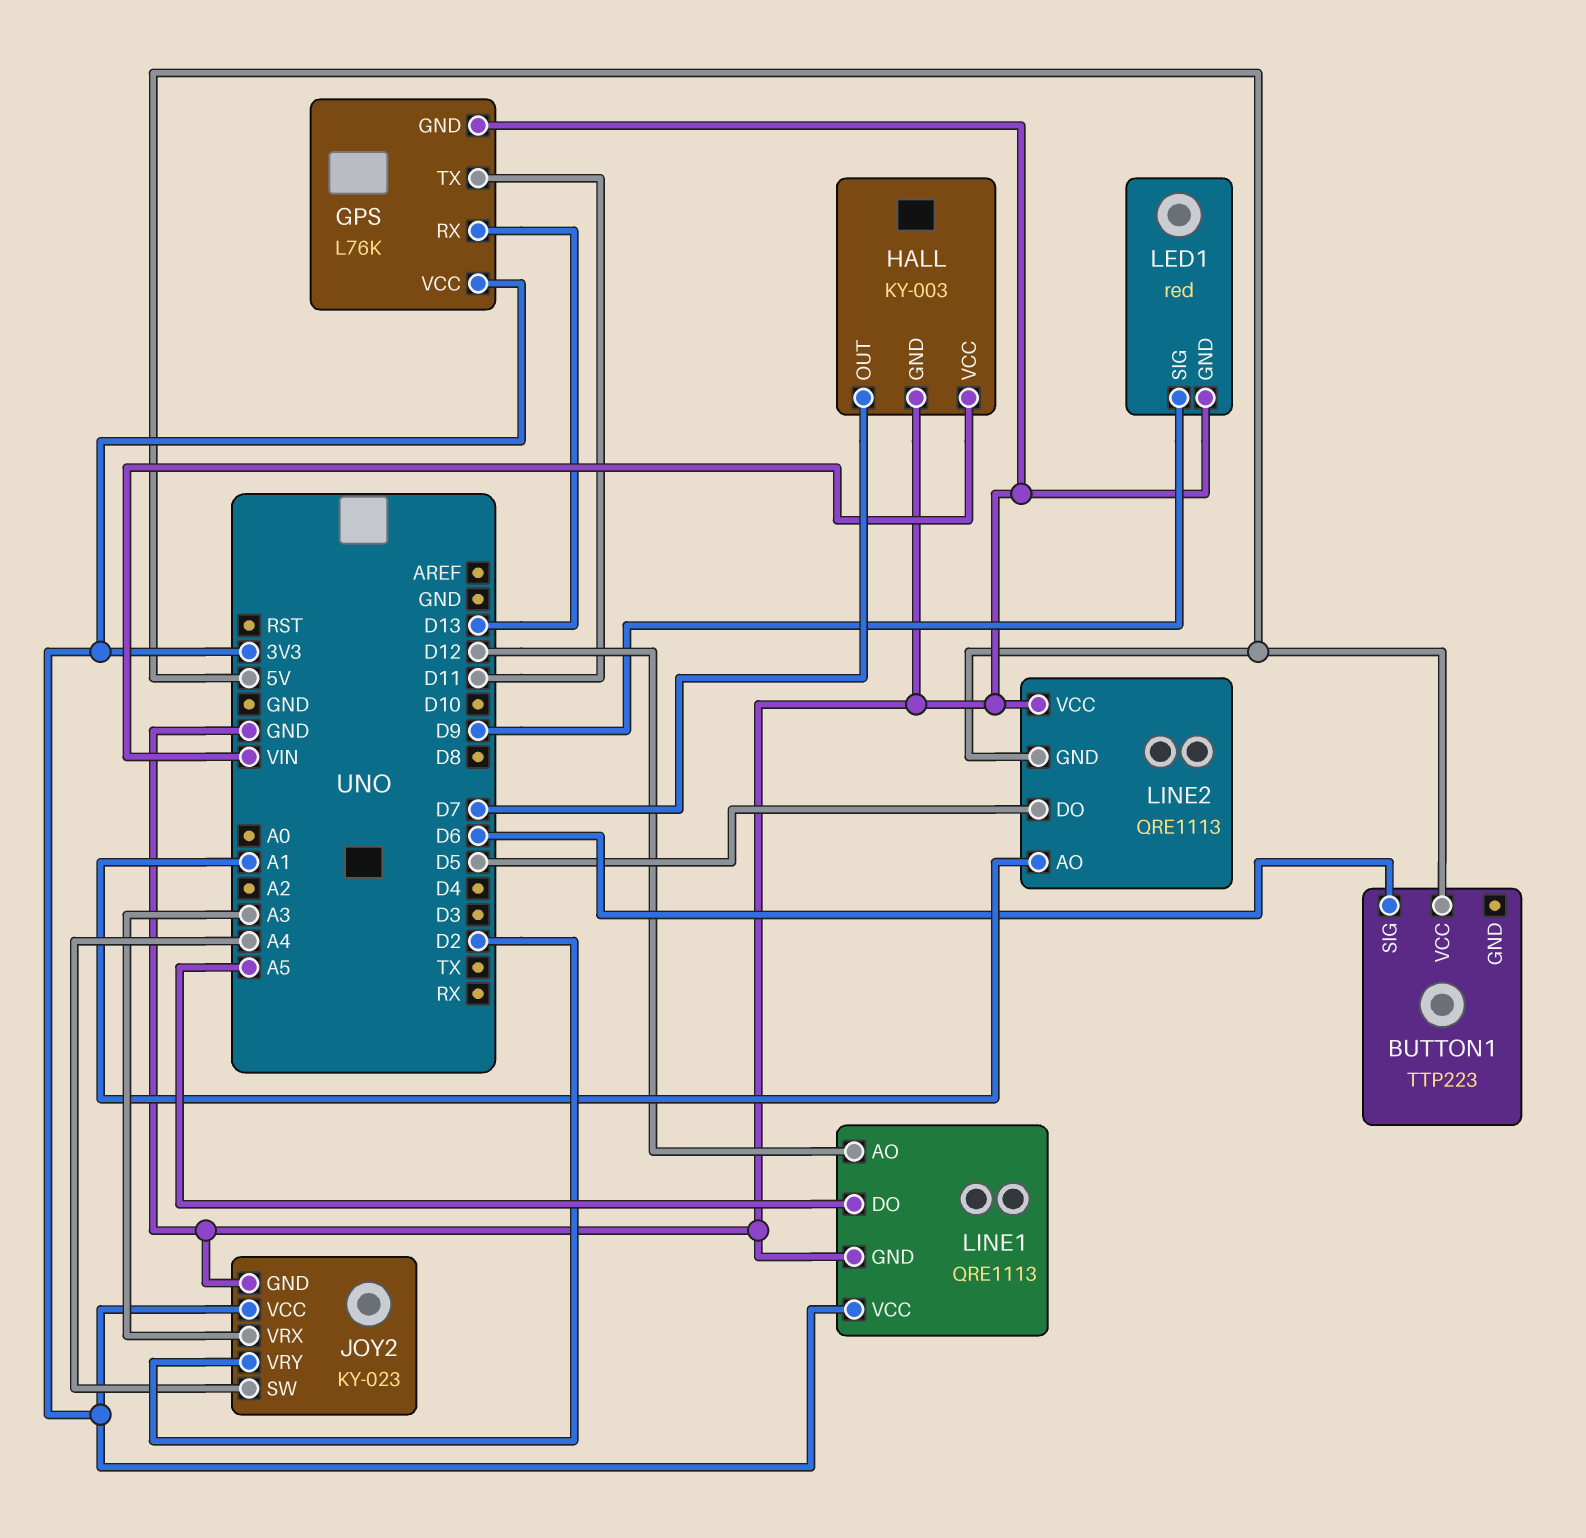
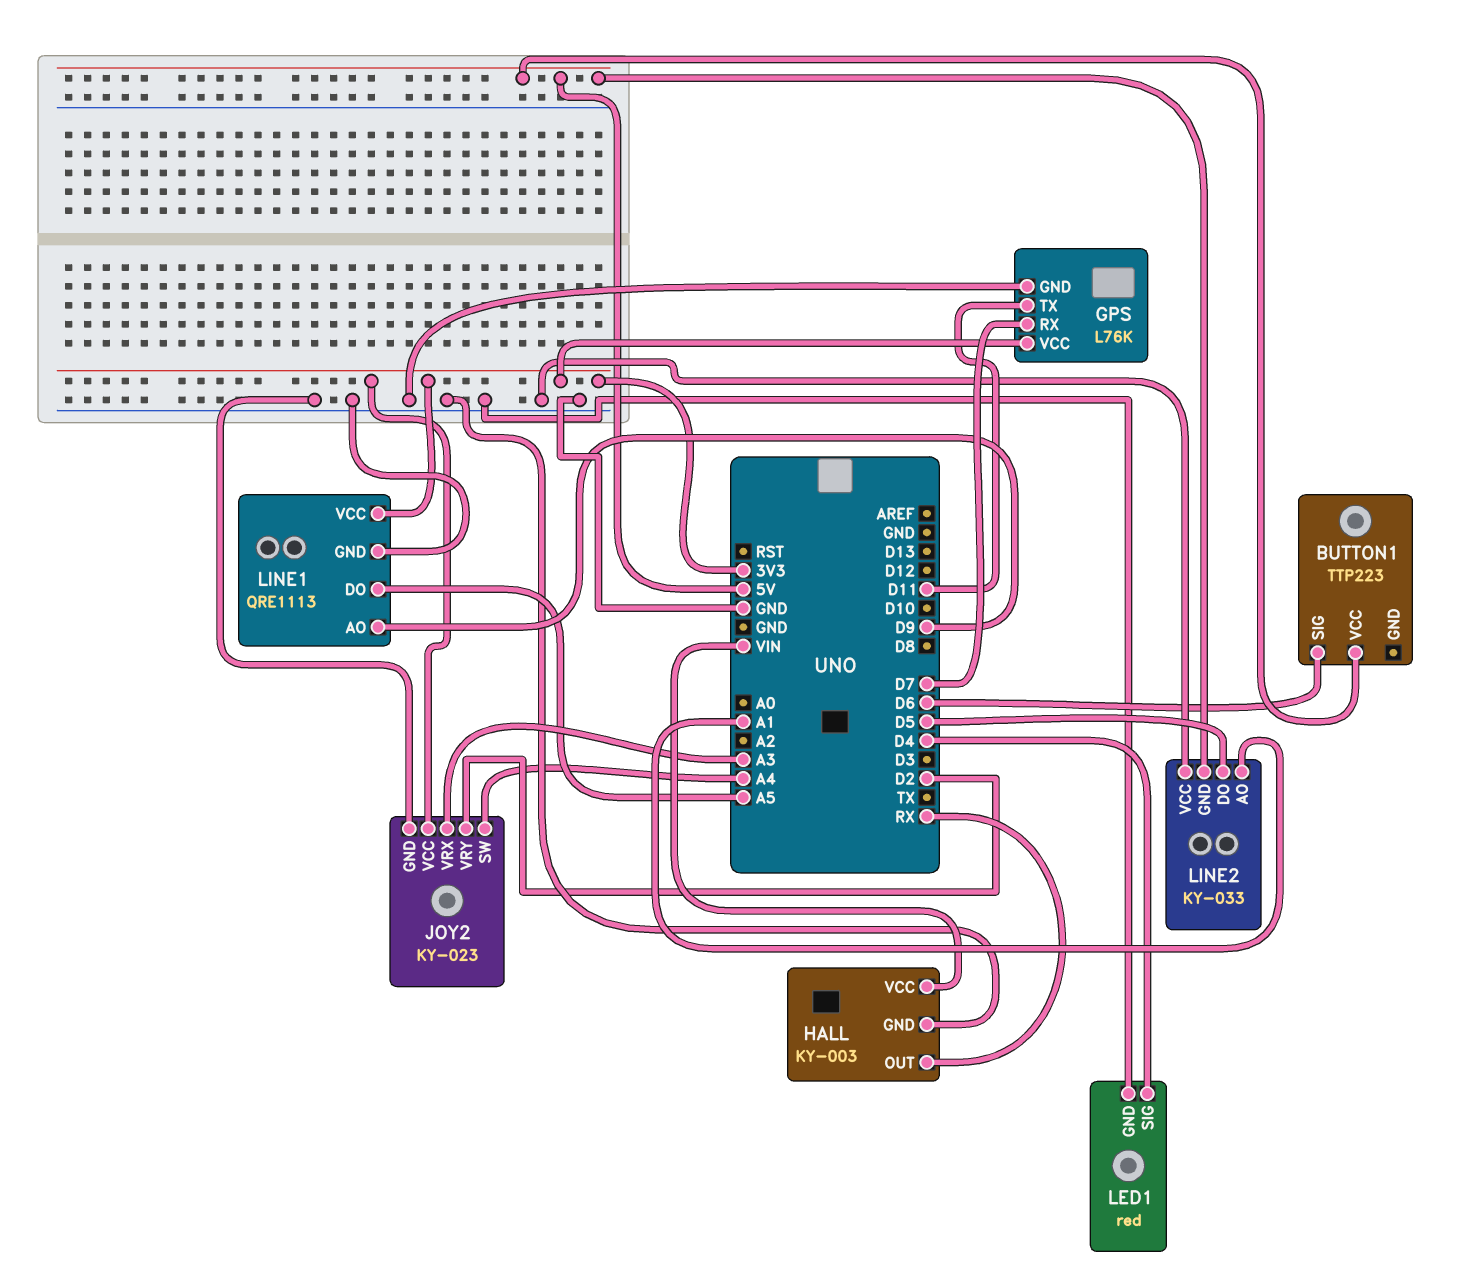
GPS pin RX: D13 -> D7
HALL pin OUT: D7 -> RX
LED1 pin SIG: D9 -> D4
LINE1 pin AO: D12 -> D9
LINE2: QRE1113 -> KY-033

